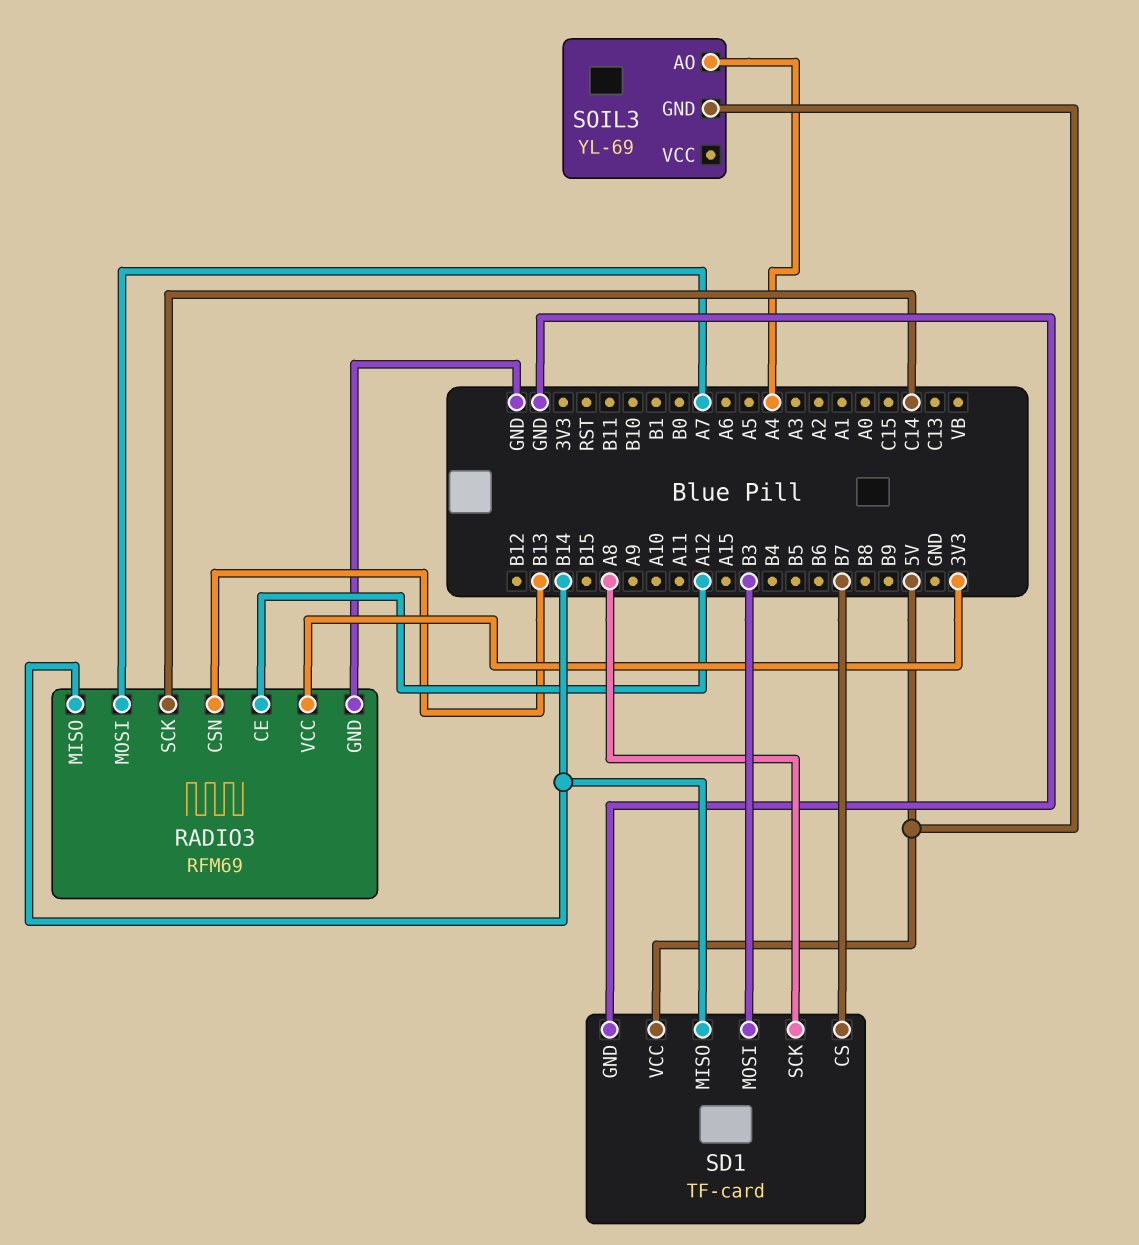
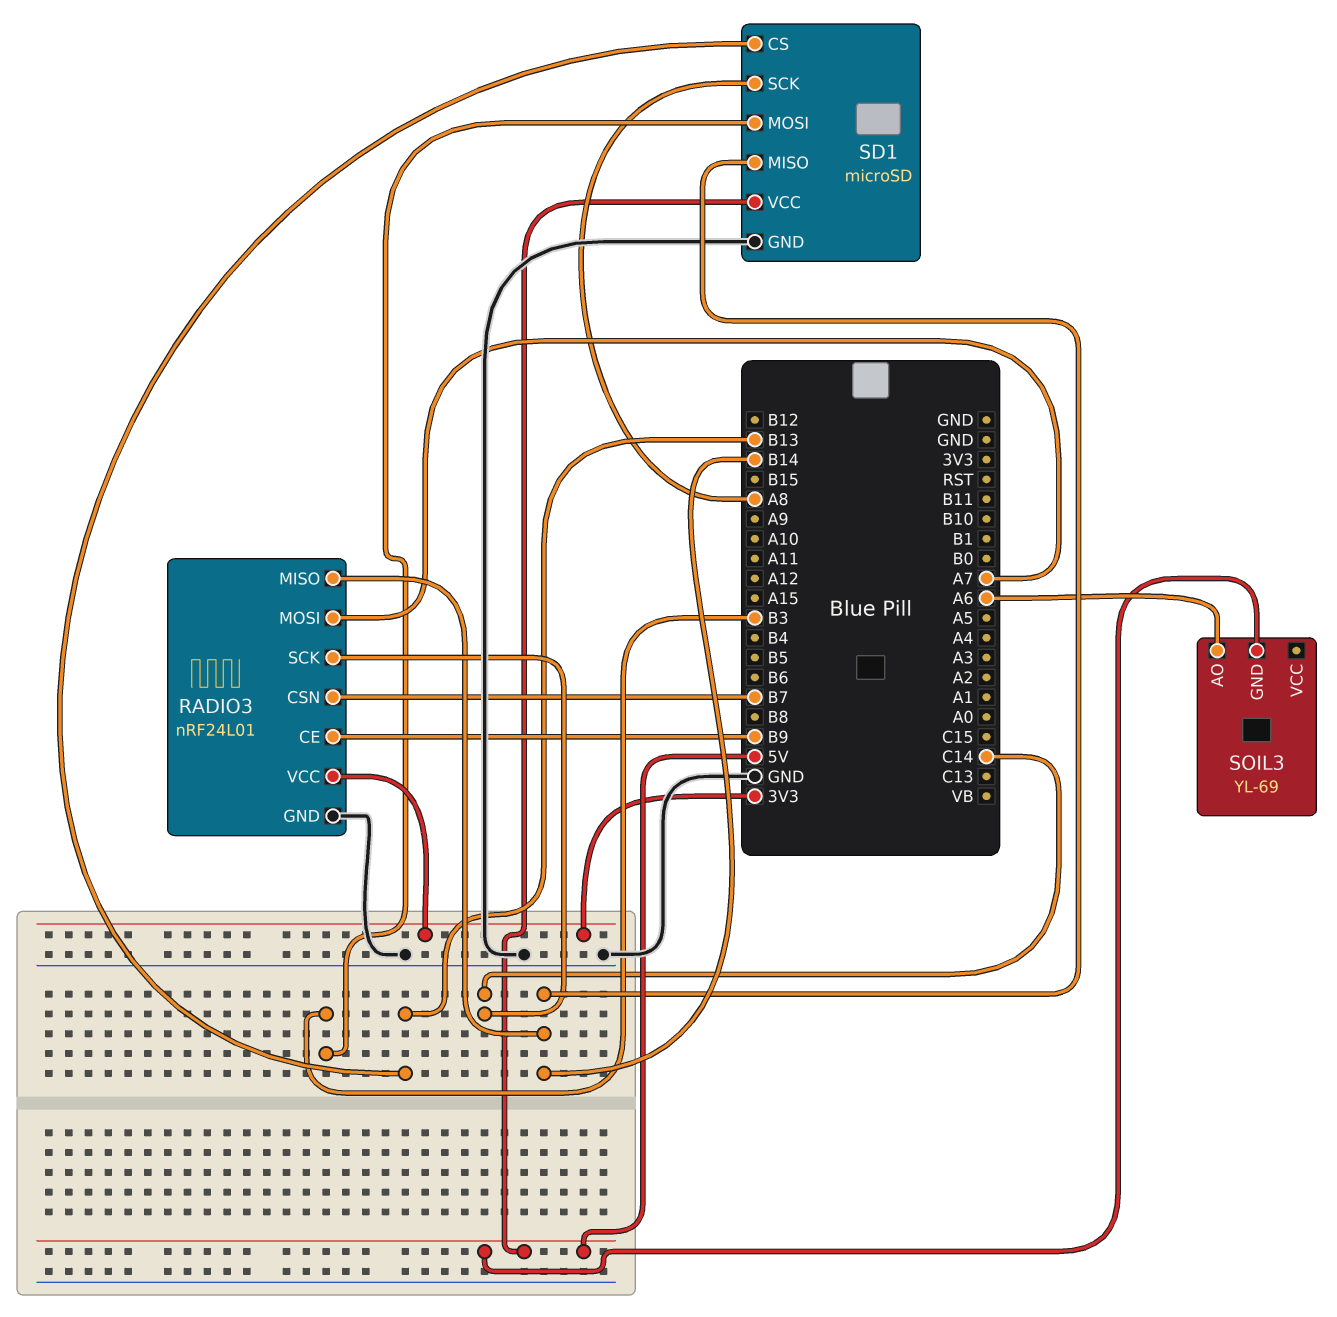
RADIO3: RFM69 -> nRF24L01
RADIO3 pin CE: A12 -> B9
RADIO3 pin CSN: B13 -> B7
SD1: TF-card -> microSD
SD1 pin CS: B7 -> B13
SOIL3 pin AO: A4 -> A6

